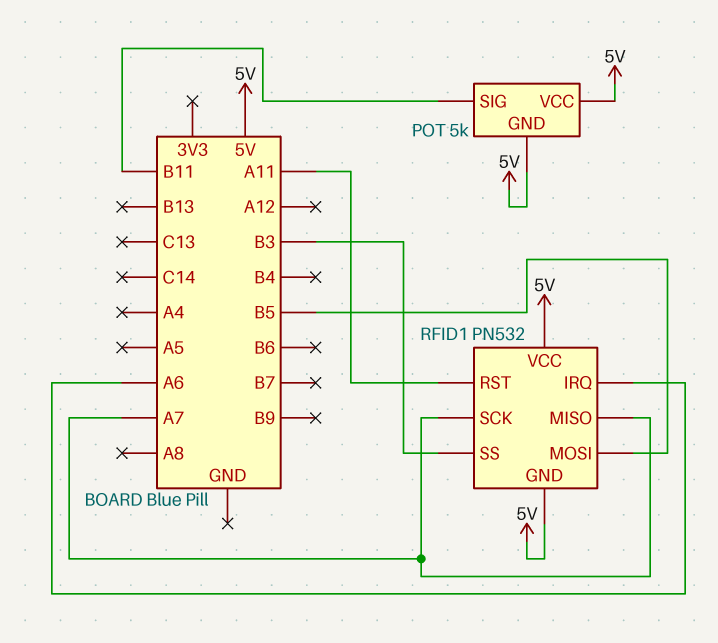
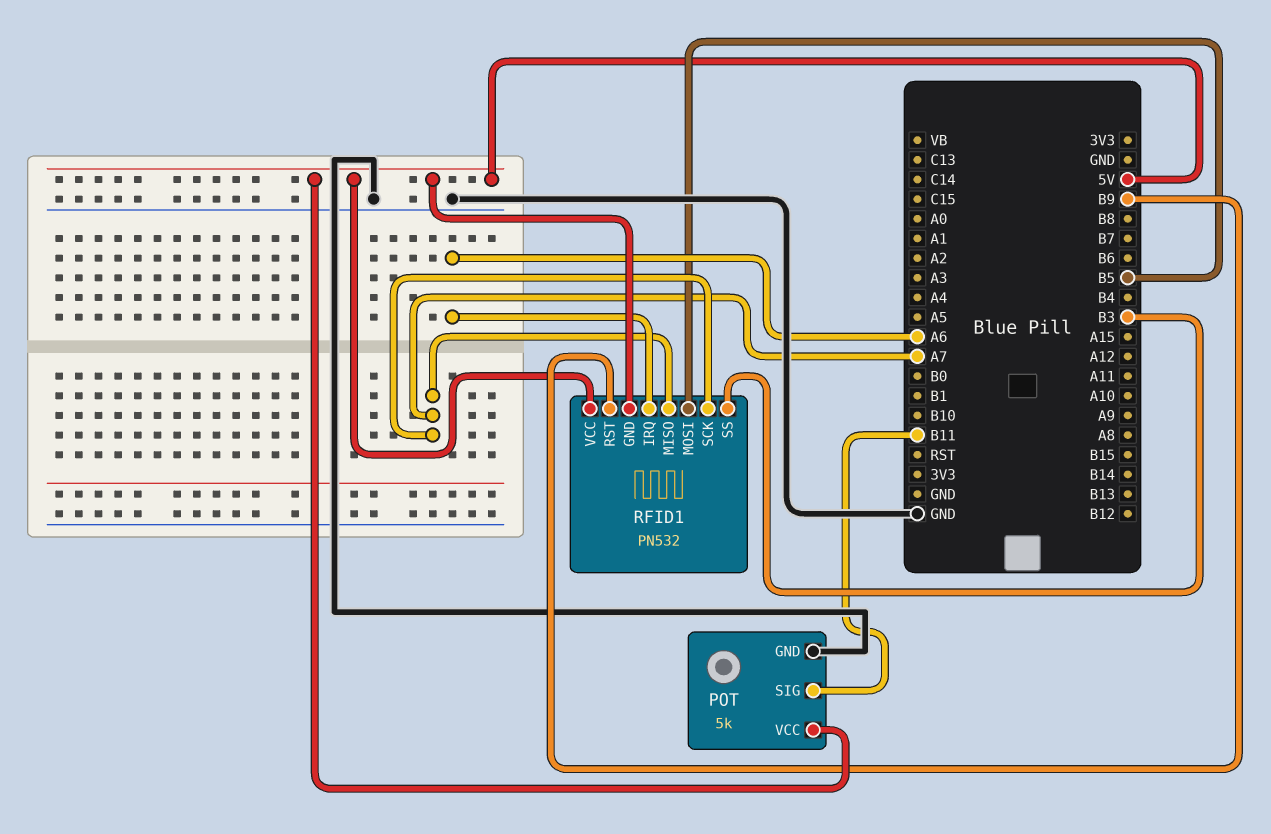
POT pin GND: 5V -> GND
RFID1 pin RST: A11 -> B9

